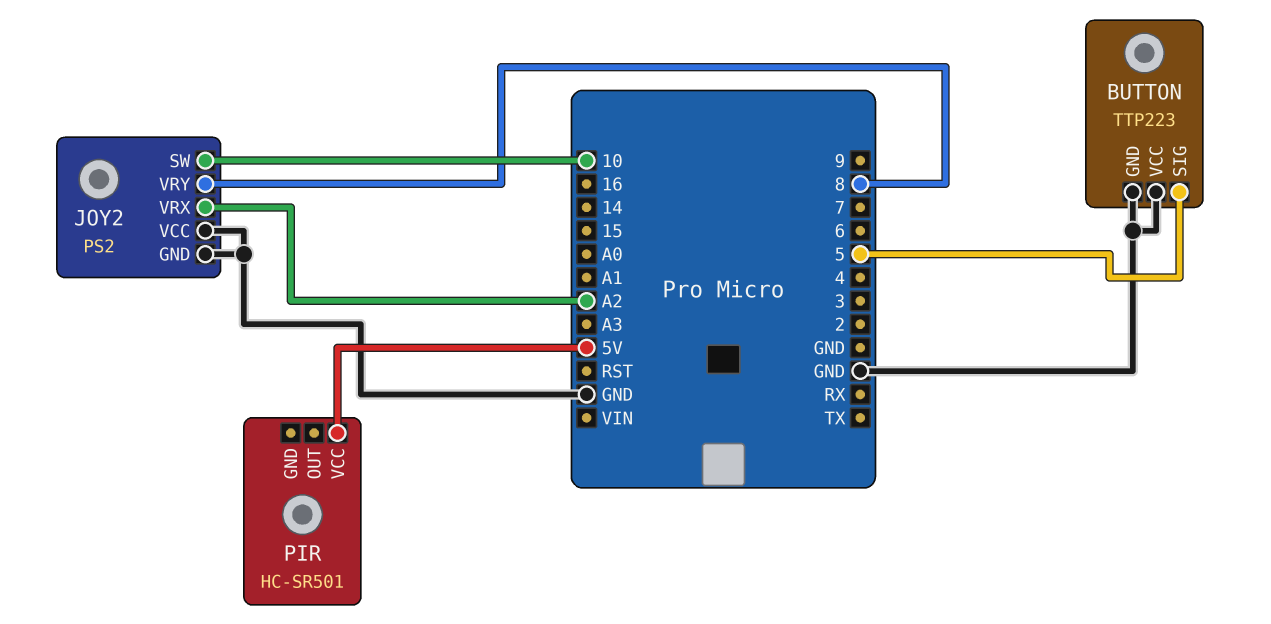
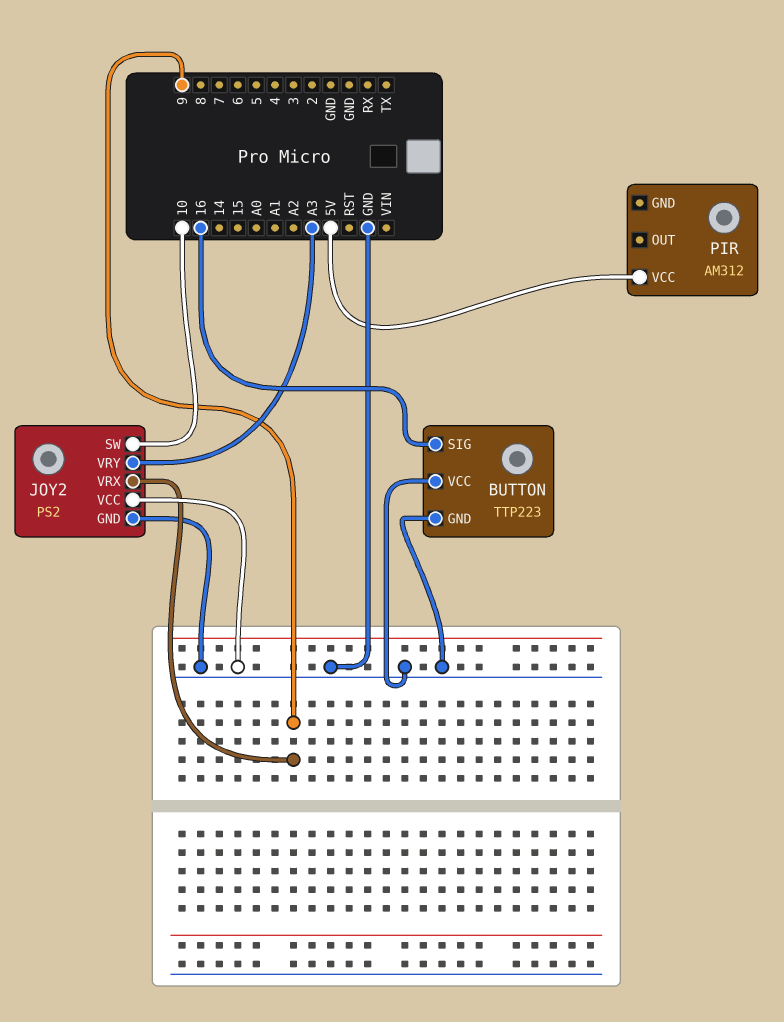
BUTTON pin SIG: 5 -> 16
JOY2 pin VRX: A2 -> 9
JOY2 pin VRY: 8 -> A3
PIR: HC-SR501 -> AM312

